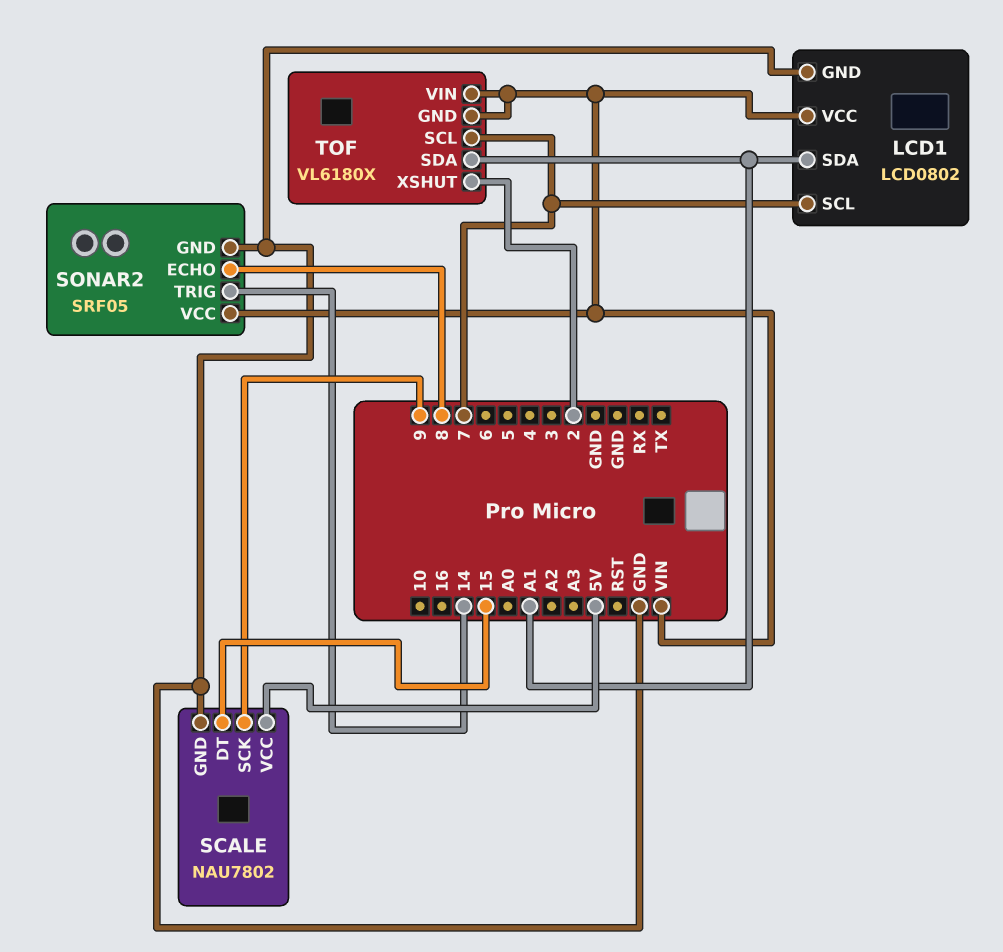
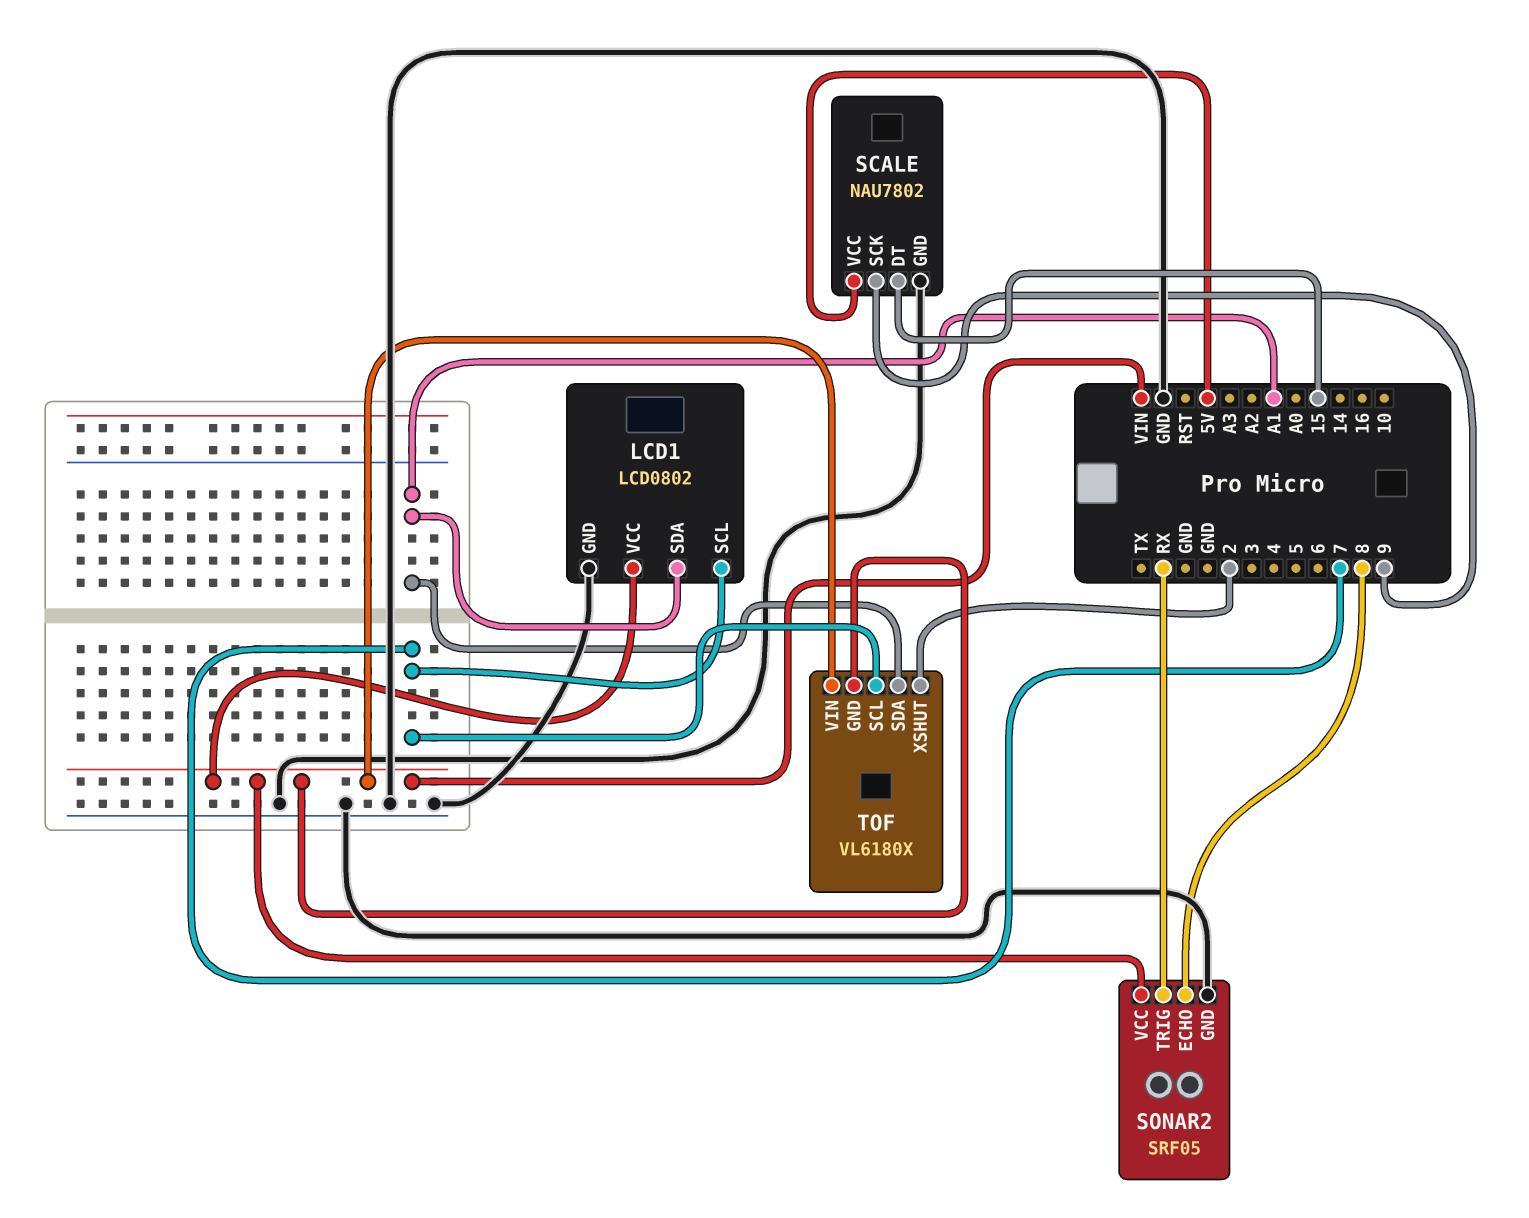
SONAR2 pin TRIG: 14 -> RX

